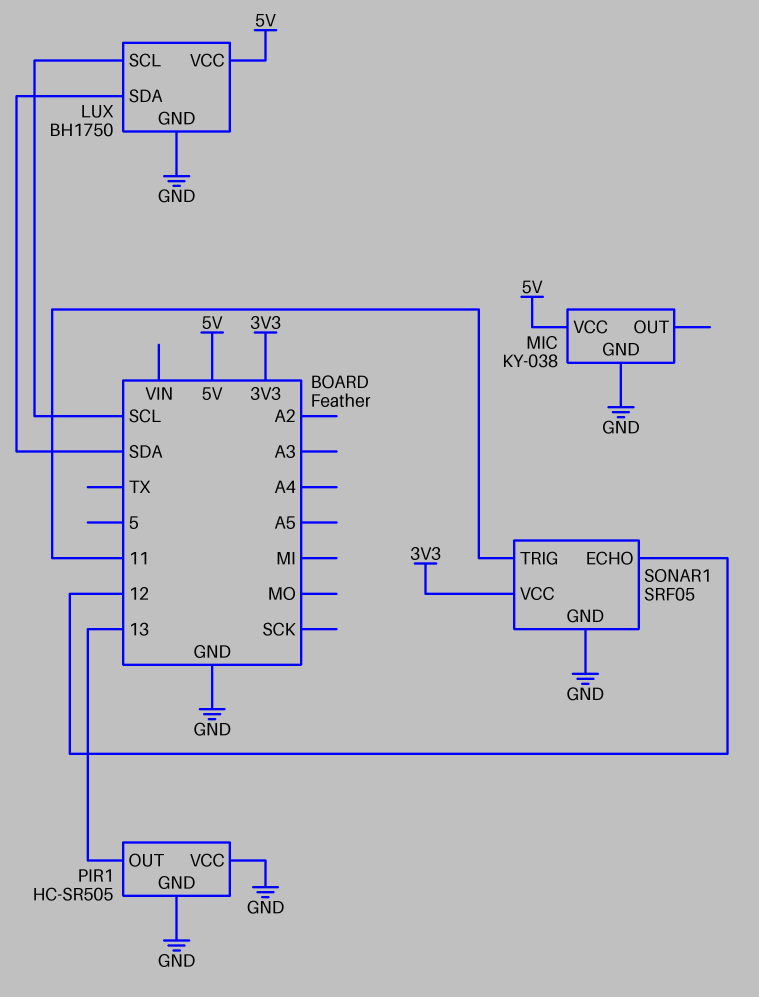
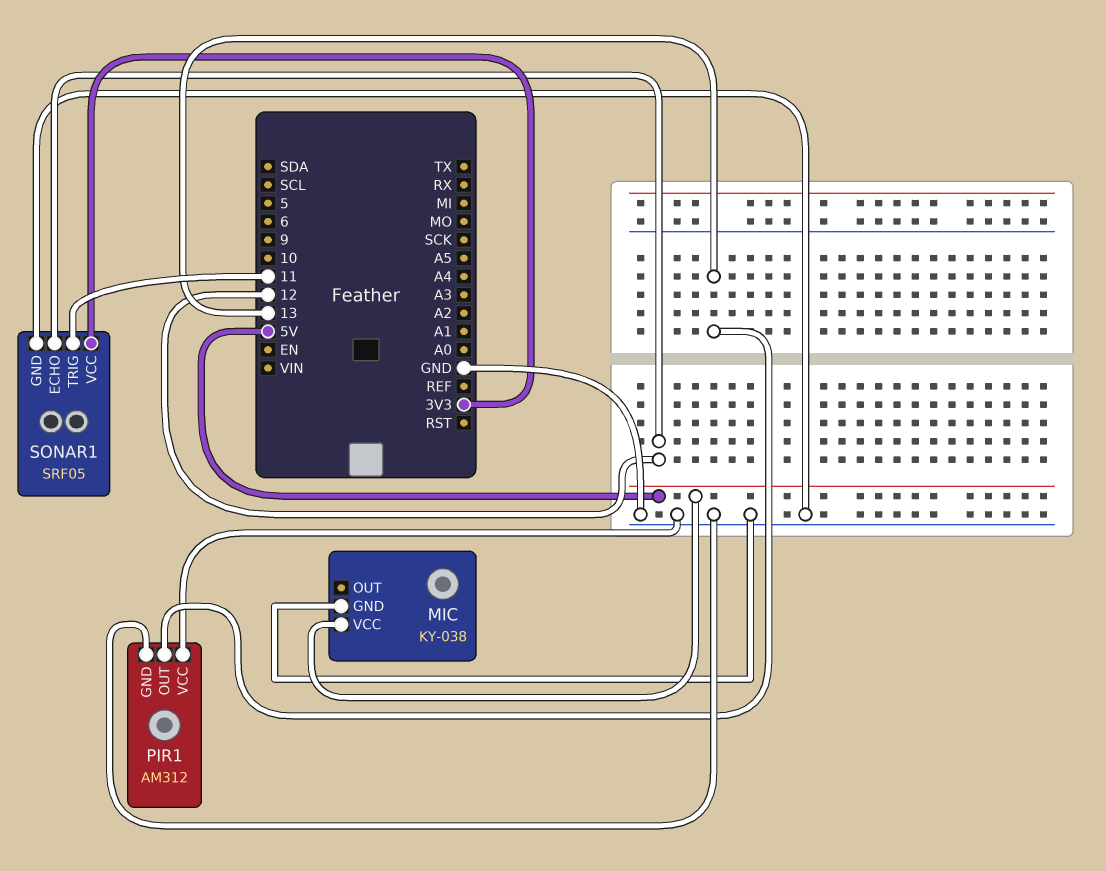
LUX: BH1750 -> none
LUX pin GND: GND -> none
LUX pin SCL: SCL -> none
LUX pin SDA: SDA -> none
LUX pin VCC: 5V -> none
PIR1: HC-SR505 -> AM312

